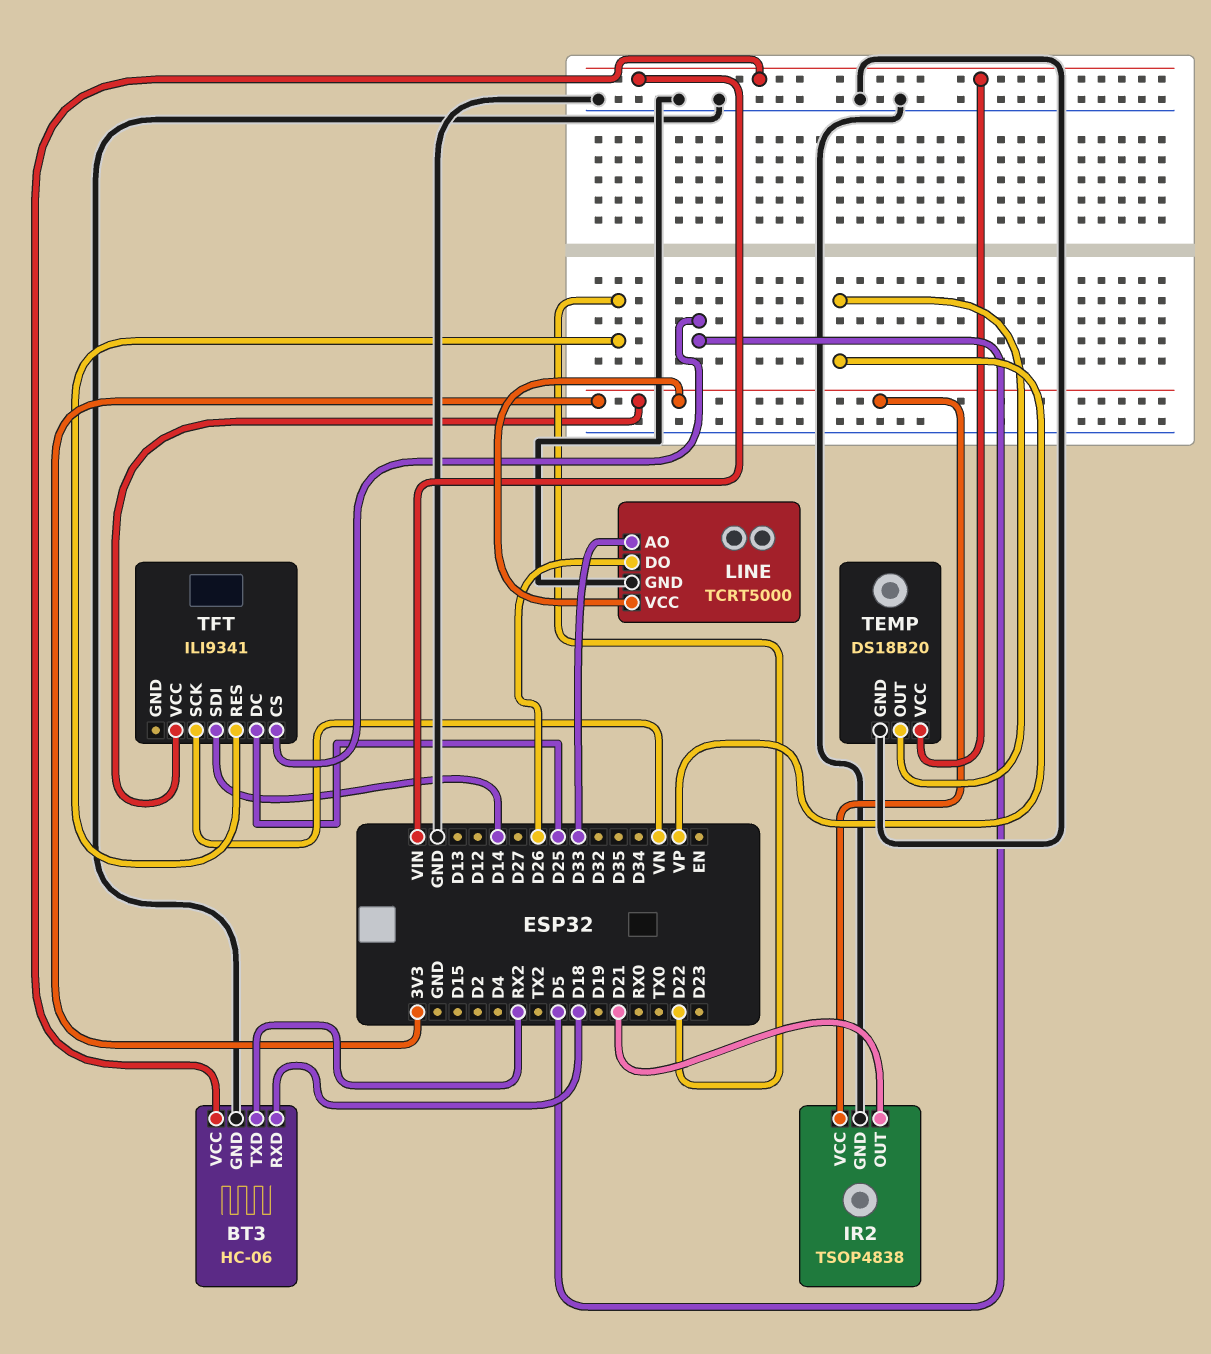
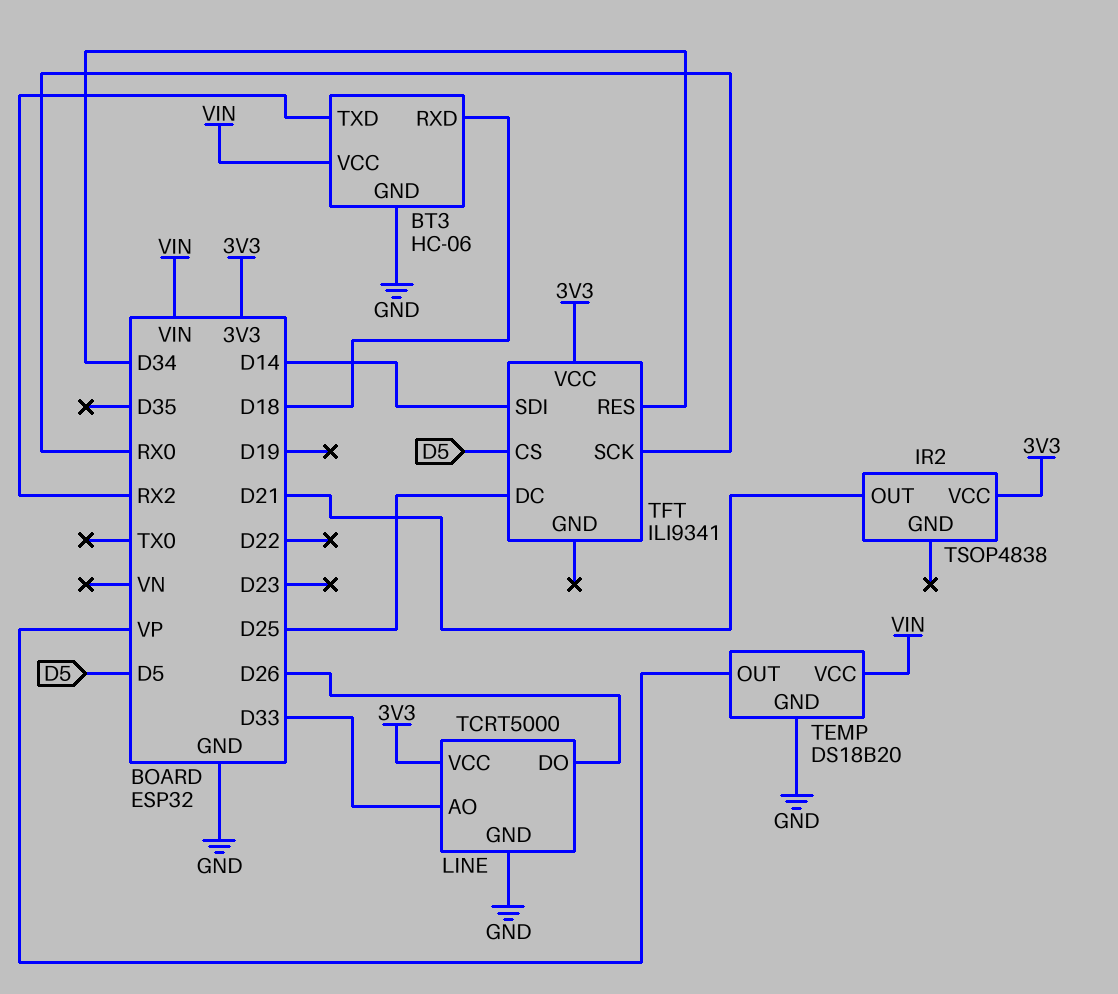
IR2 pin GND: GND -> none
TFT pin RES: D22 -> D34
TFT pin SCK: VN -> RX0

